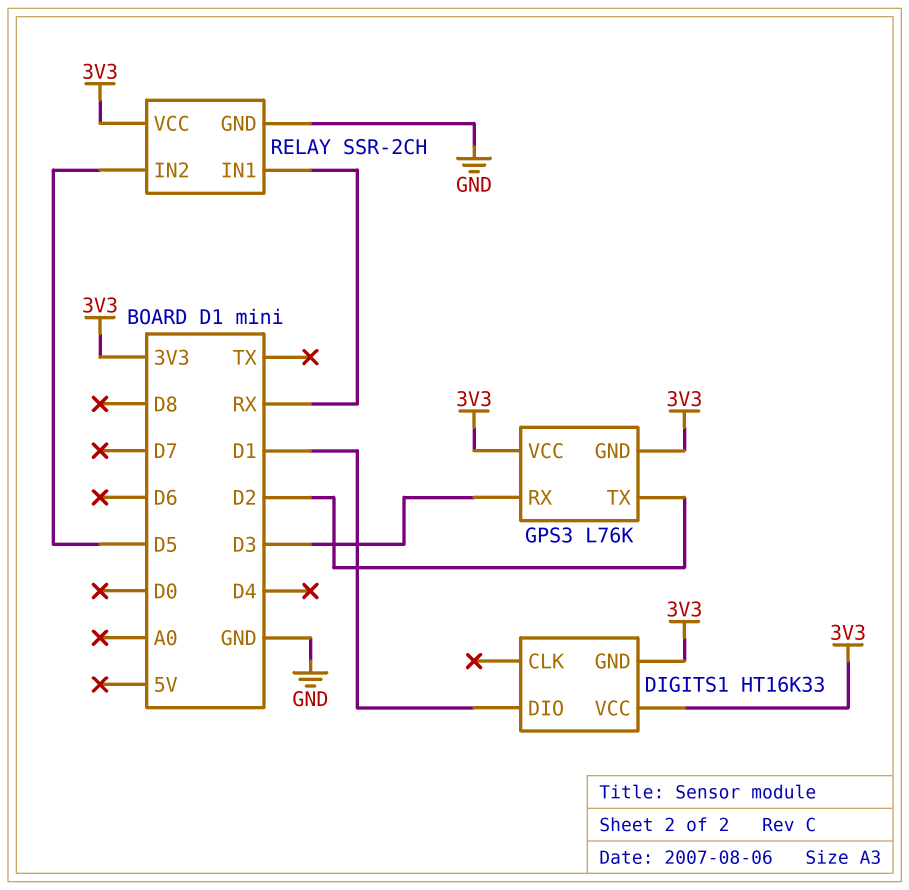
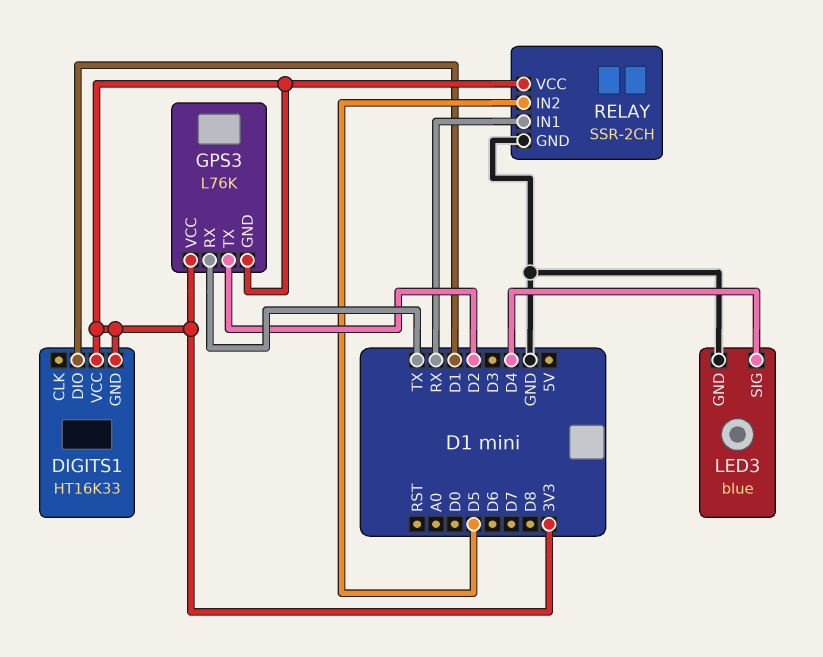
GPS3 pin RX: D3 -> TX
LED3: none -> blue
LED3 pin GND: none -> GND
LED3 pin SIG: none -> D4

